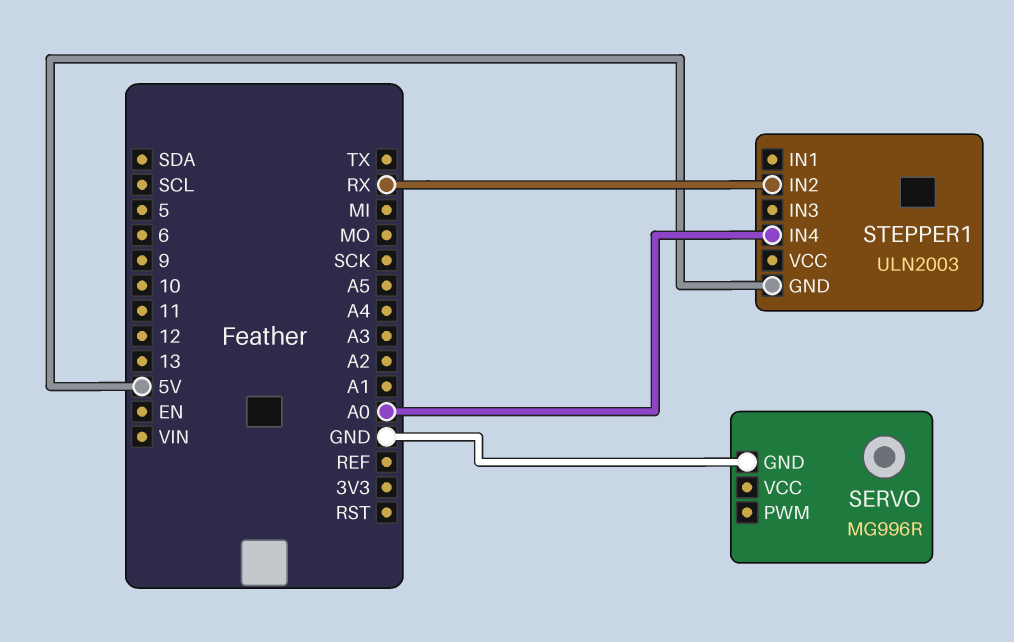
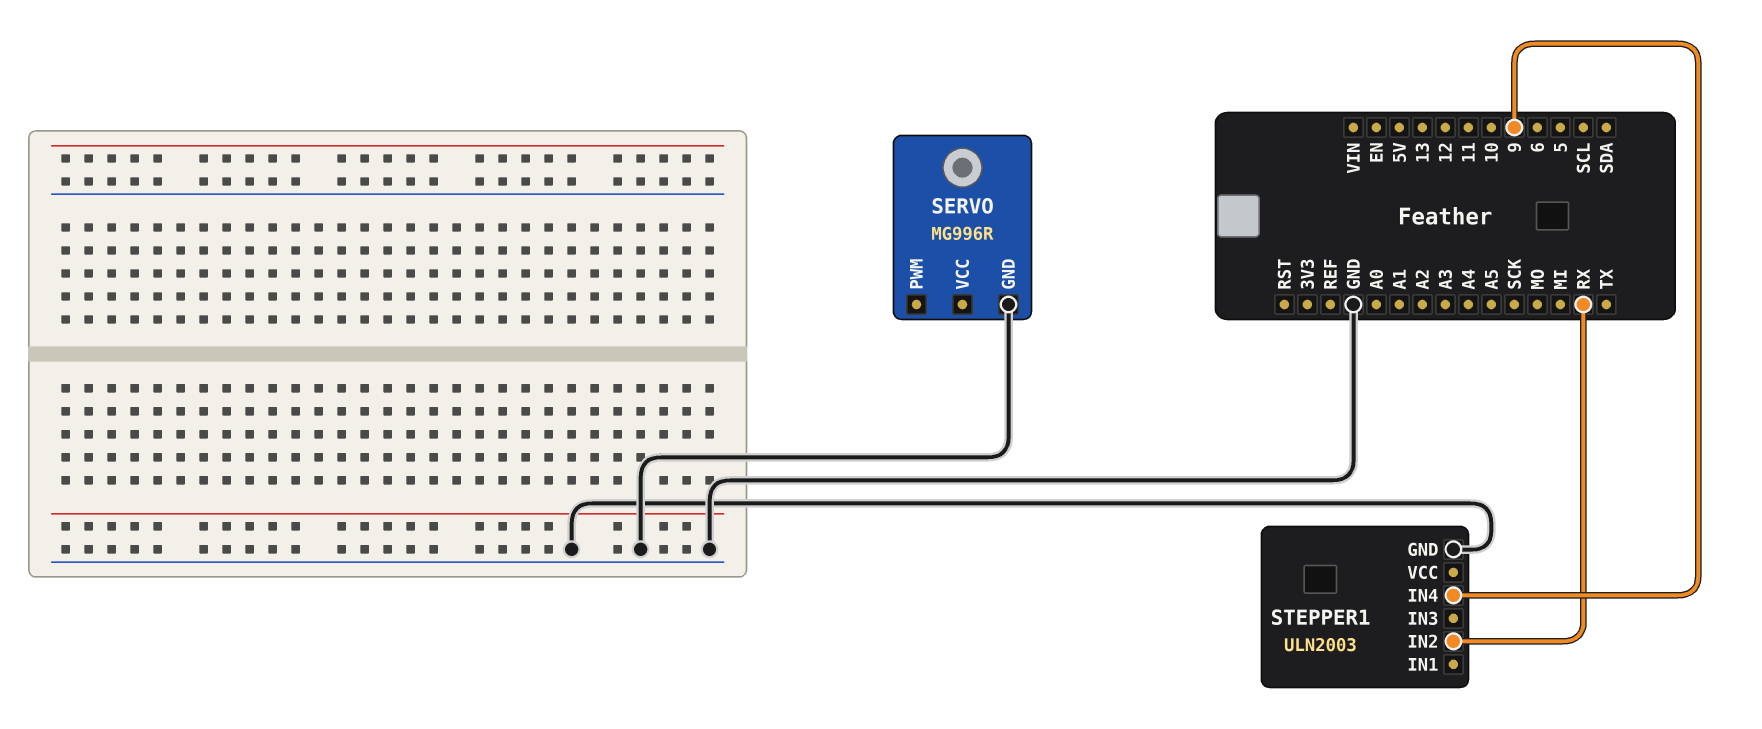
STEPPER1 pin GND: 5V -> GND
STEPPER1 pin IN4: A0 -> 9

